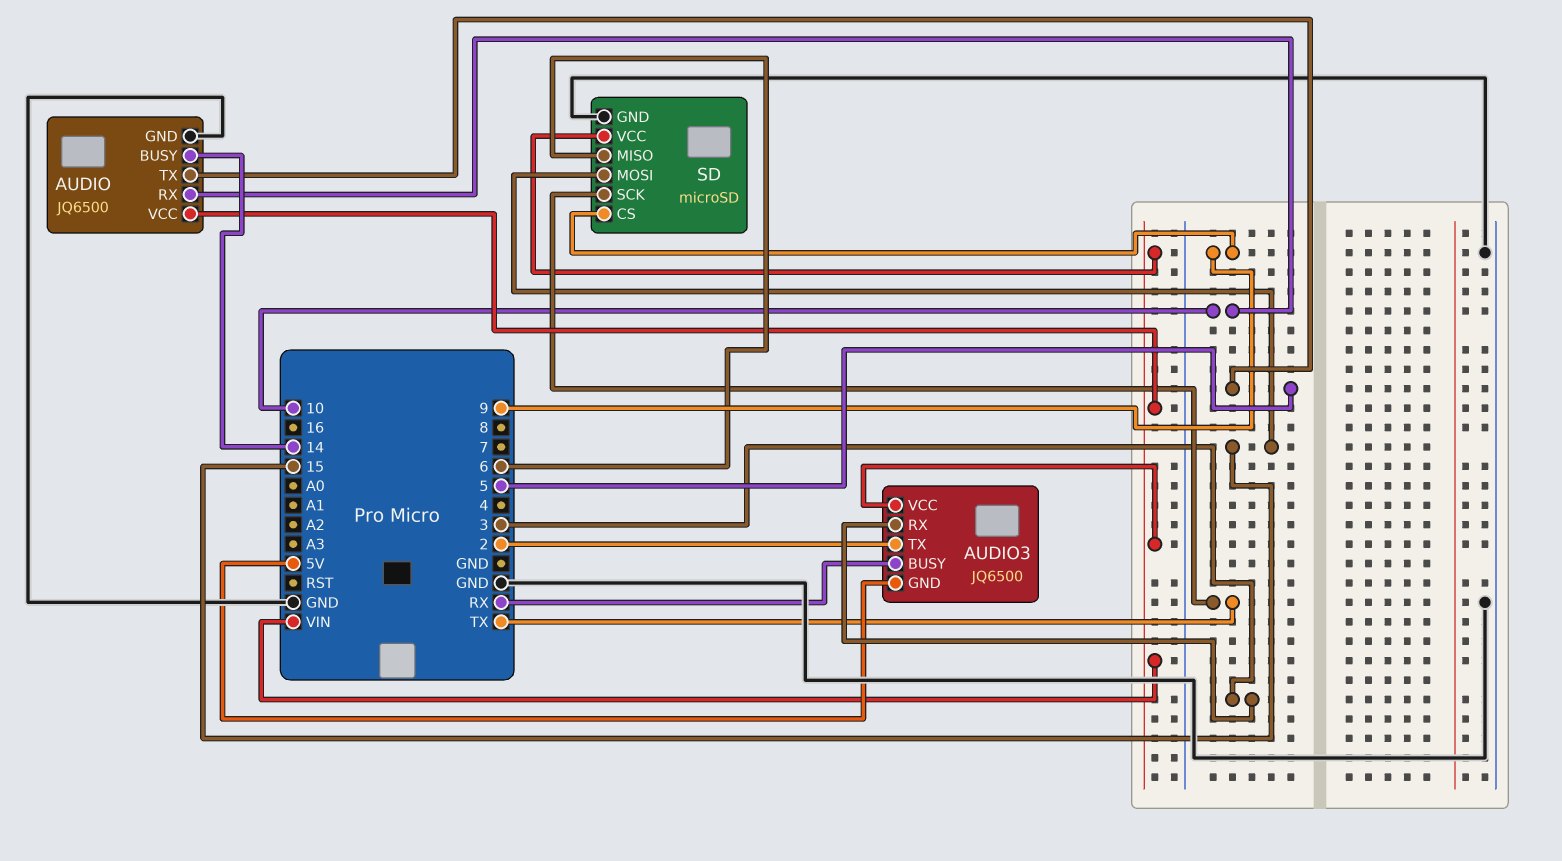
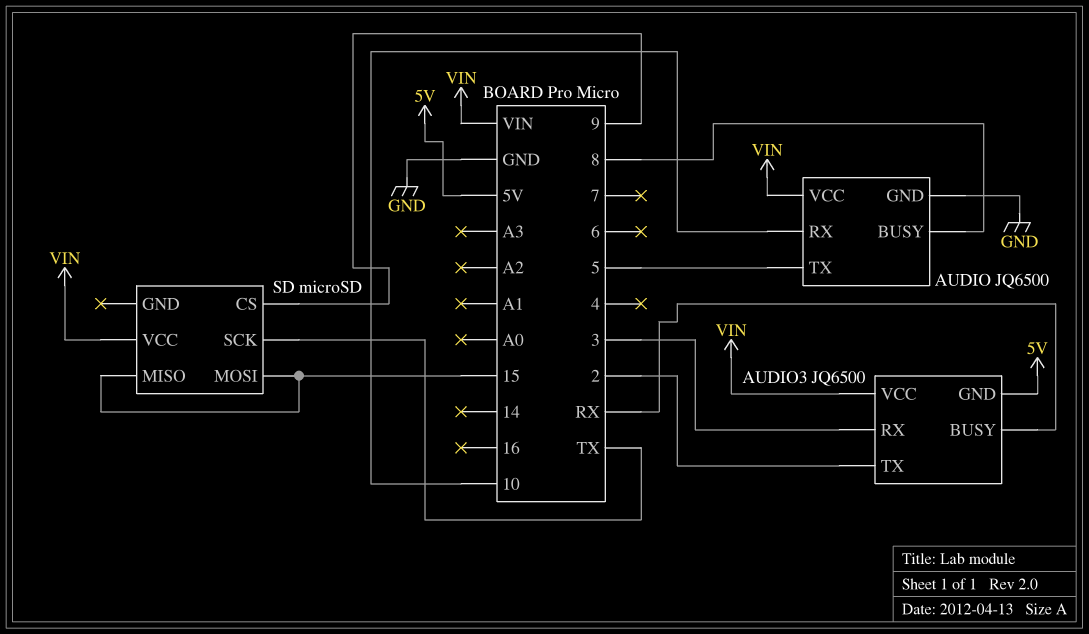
AUDIO pin BUSY: 14 -> 8
SD pin GND: GND -> none
SD pin MISO: 6 -> 15

